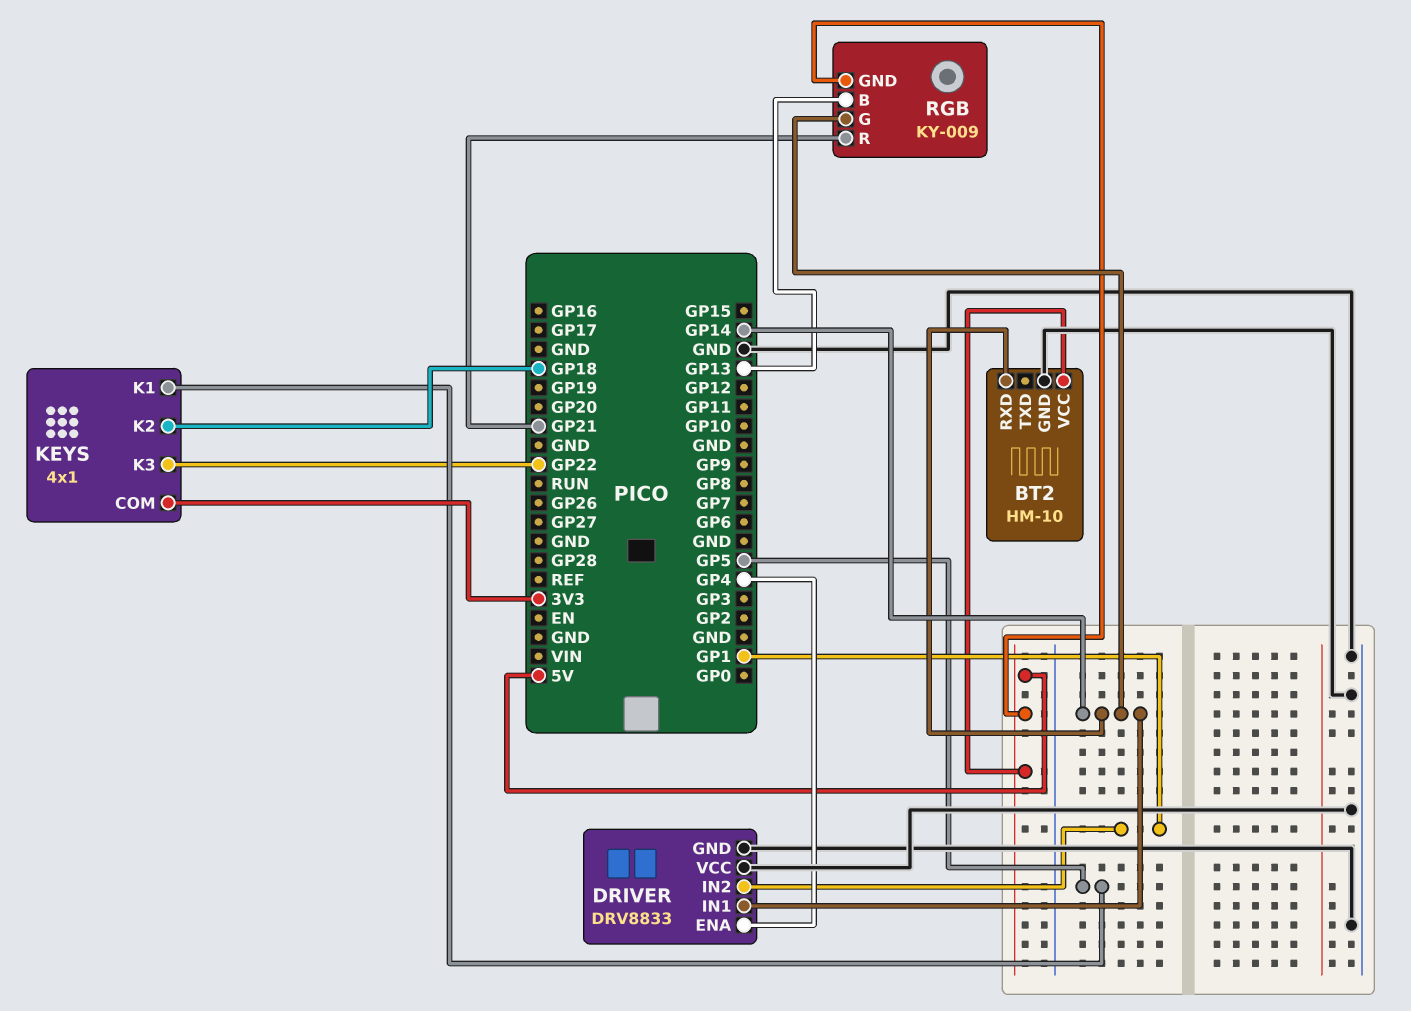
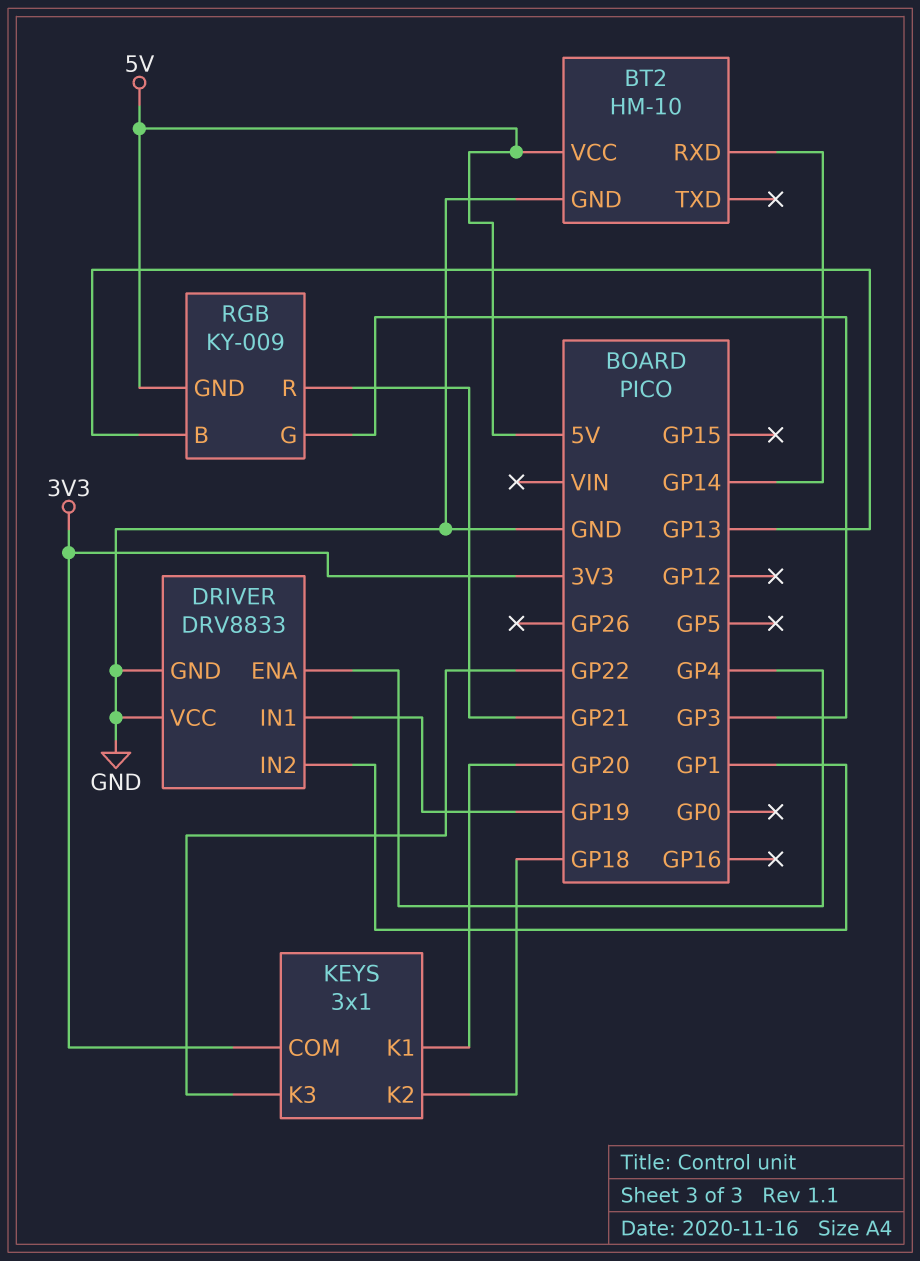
DRIVER pin IN1: GP14 -> GP19
KEYS: 4x1 -> 3x1
KEYS pin K1: GP5 -> GP20
RGB pin G: GP14 -> GP3

